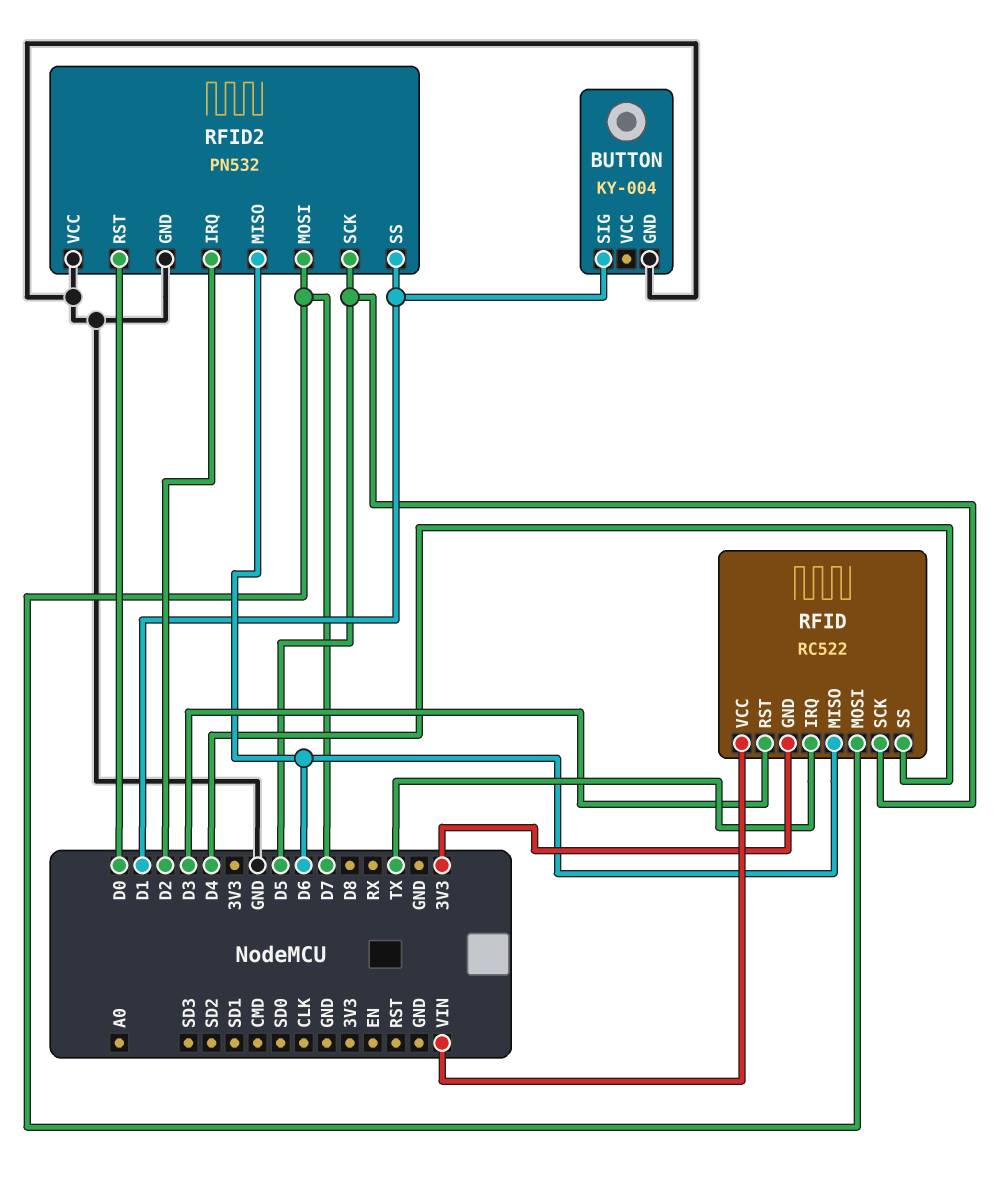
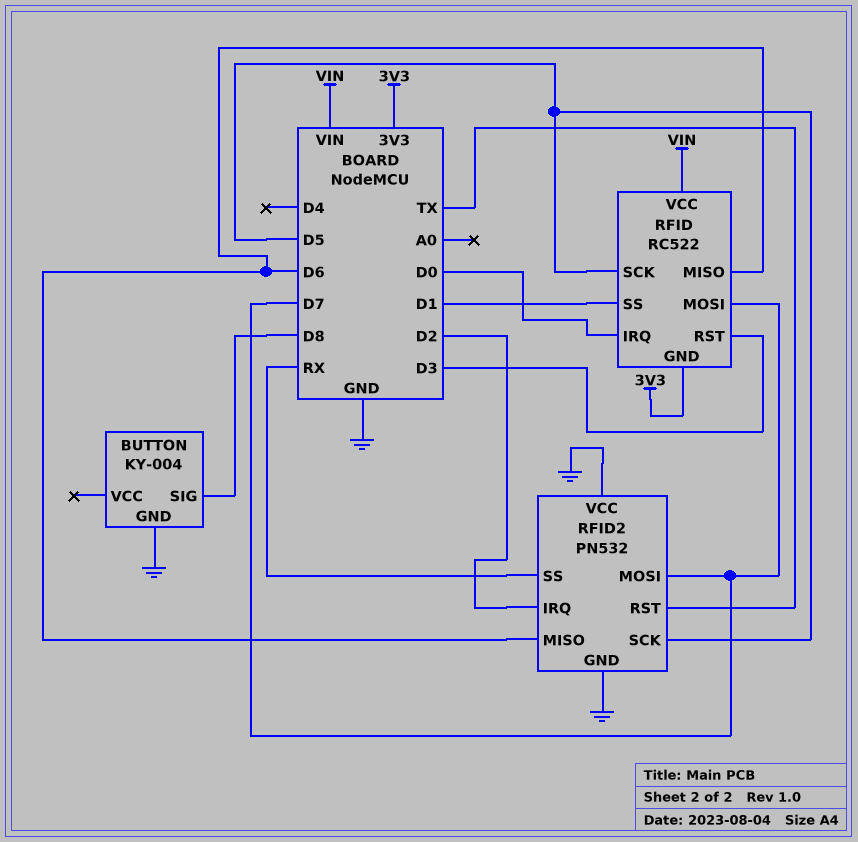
BUTTON pin SIG: D1 -> D8
RFID pin IRQ: TX -> D0
RFID pin SS: D4 -> D1
RFID2 pin RST: D0 -> TX
RFID2 pin SS: D1 -> RX

